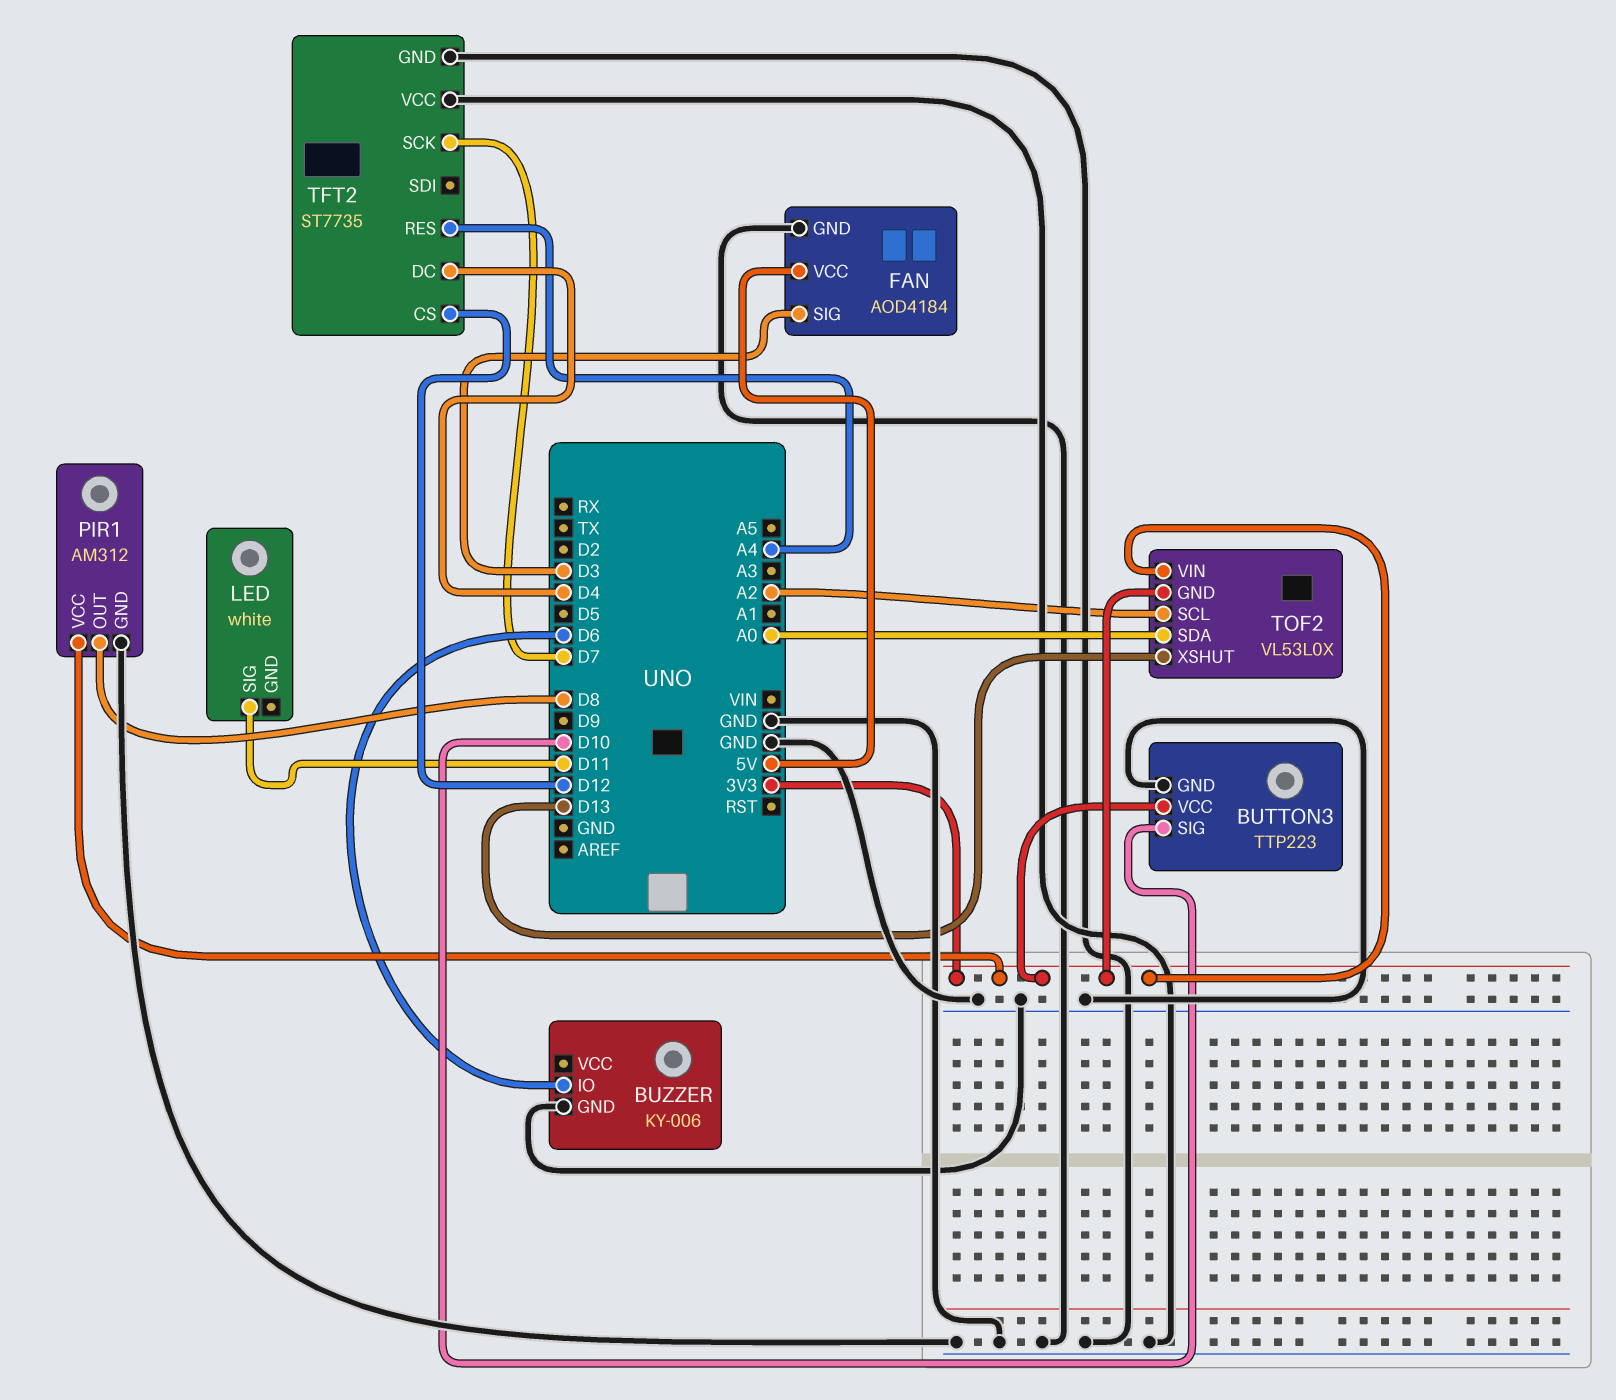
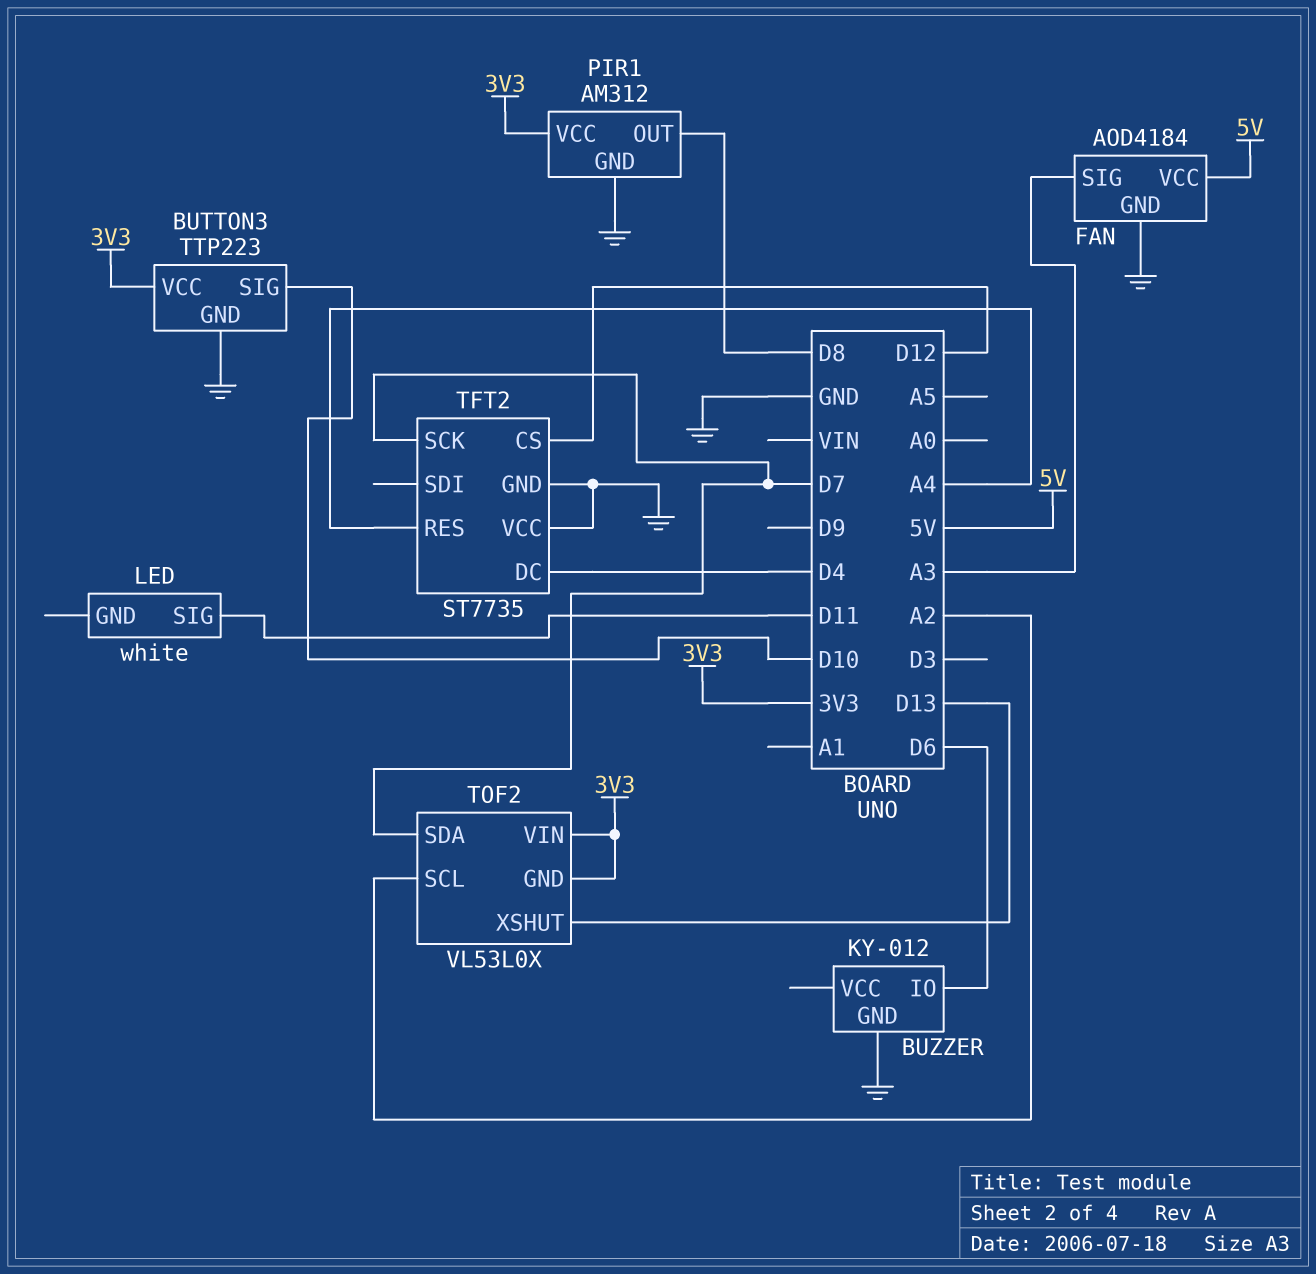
BUZZER: KY-006 -> KY-012
FAN pin SIG: D3 -> A3
TOF2 pin SDA: A0 -> D7

